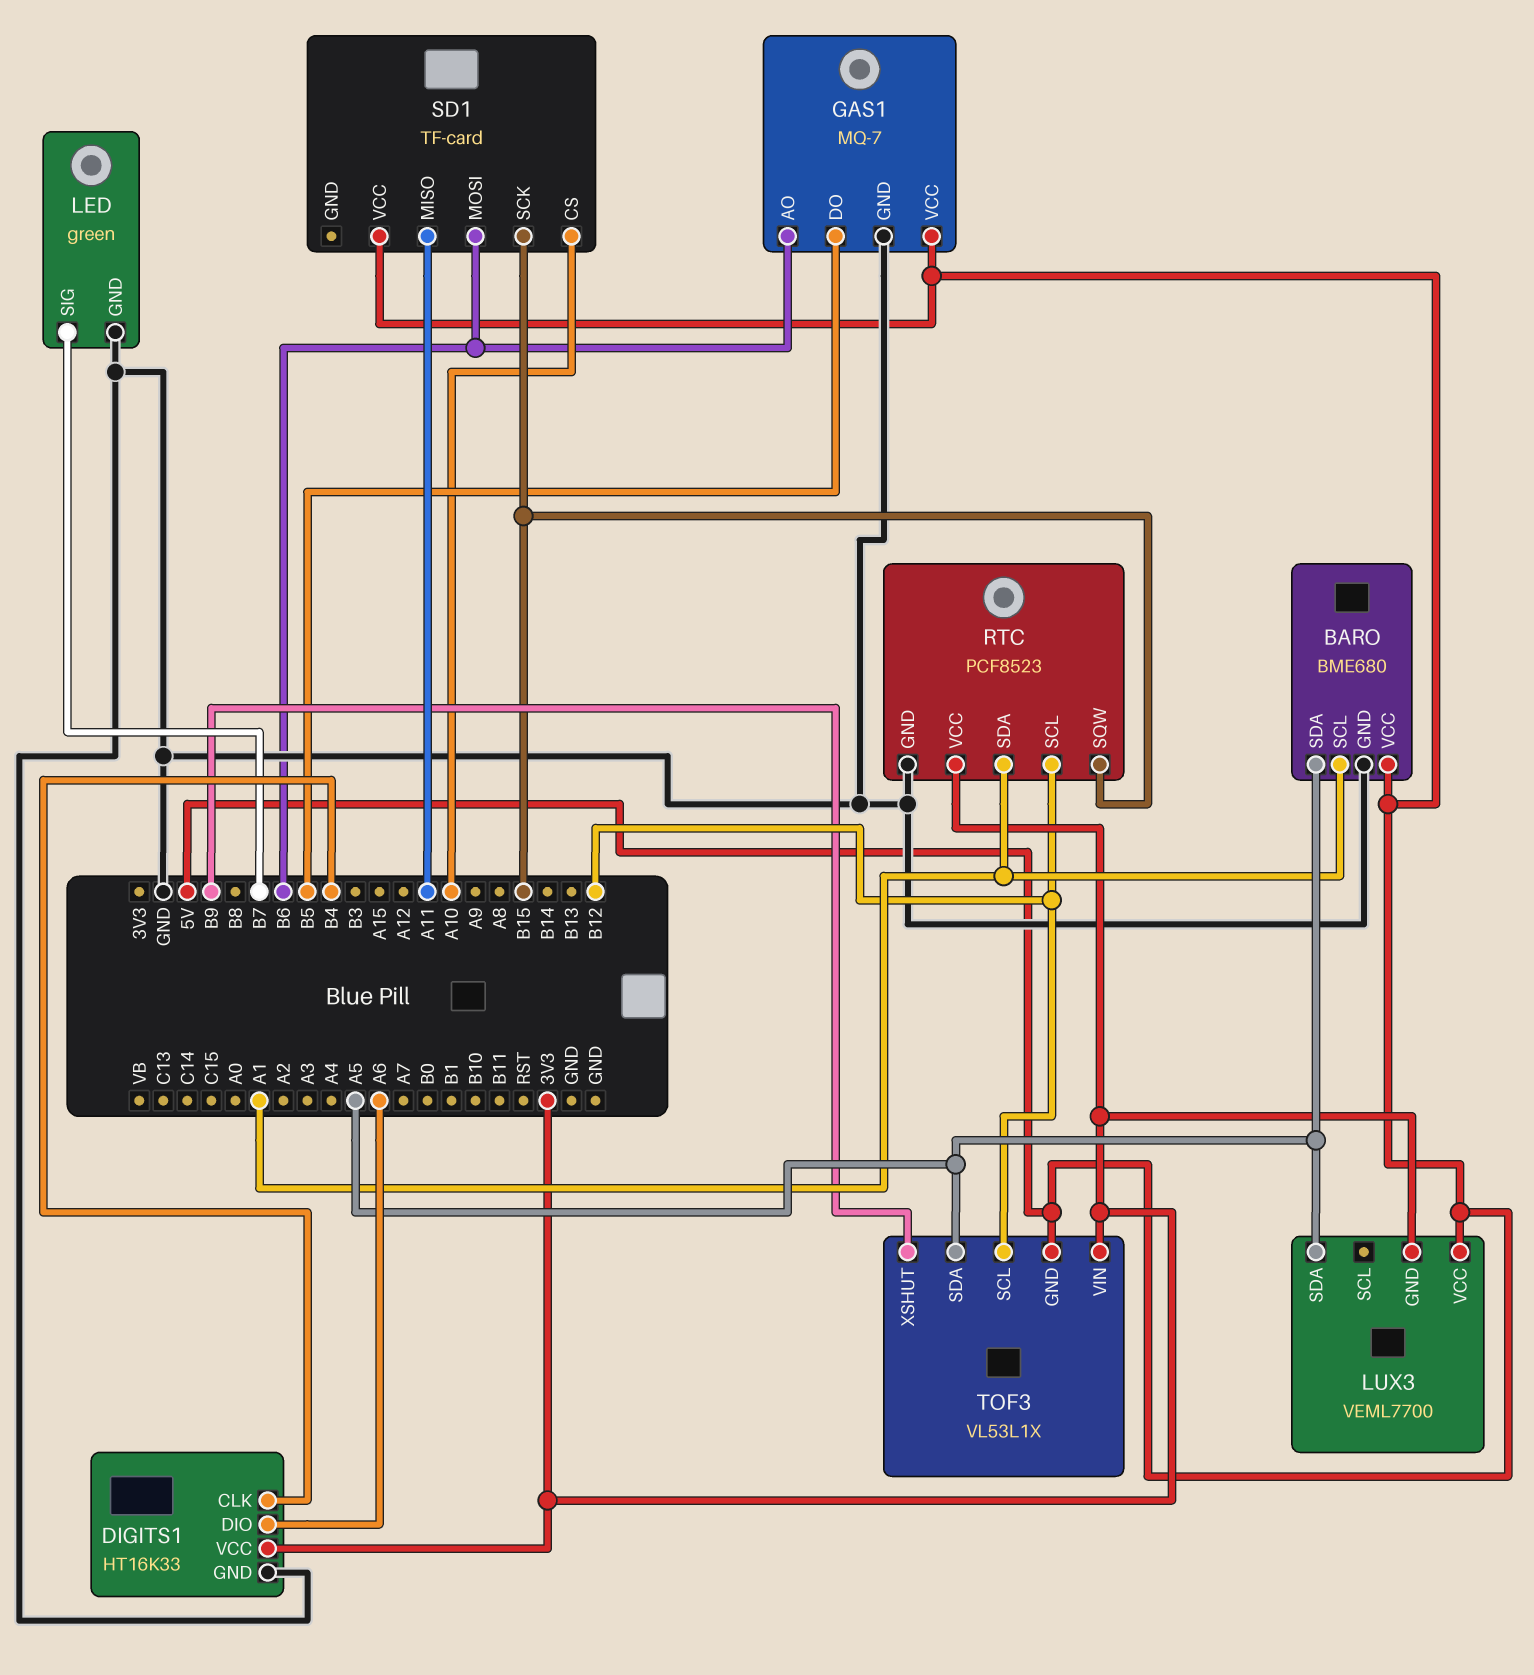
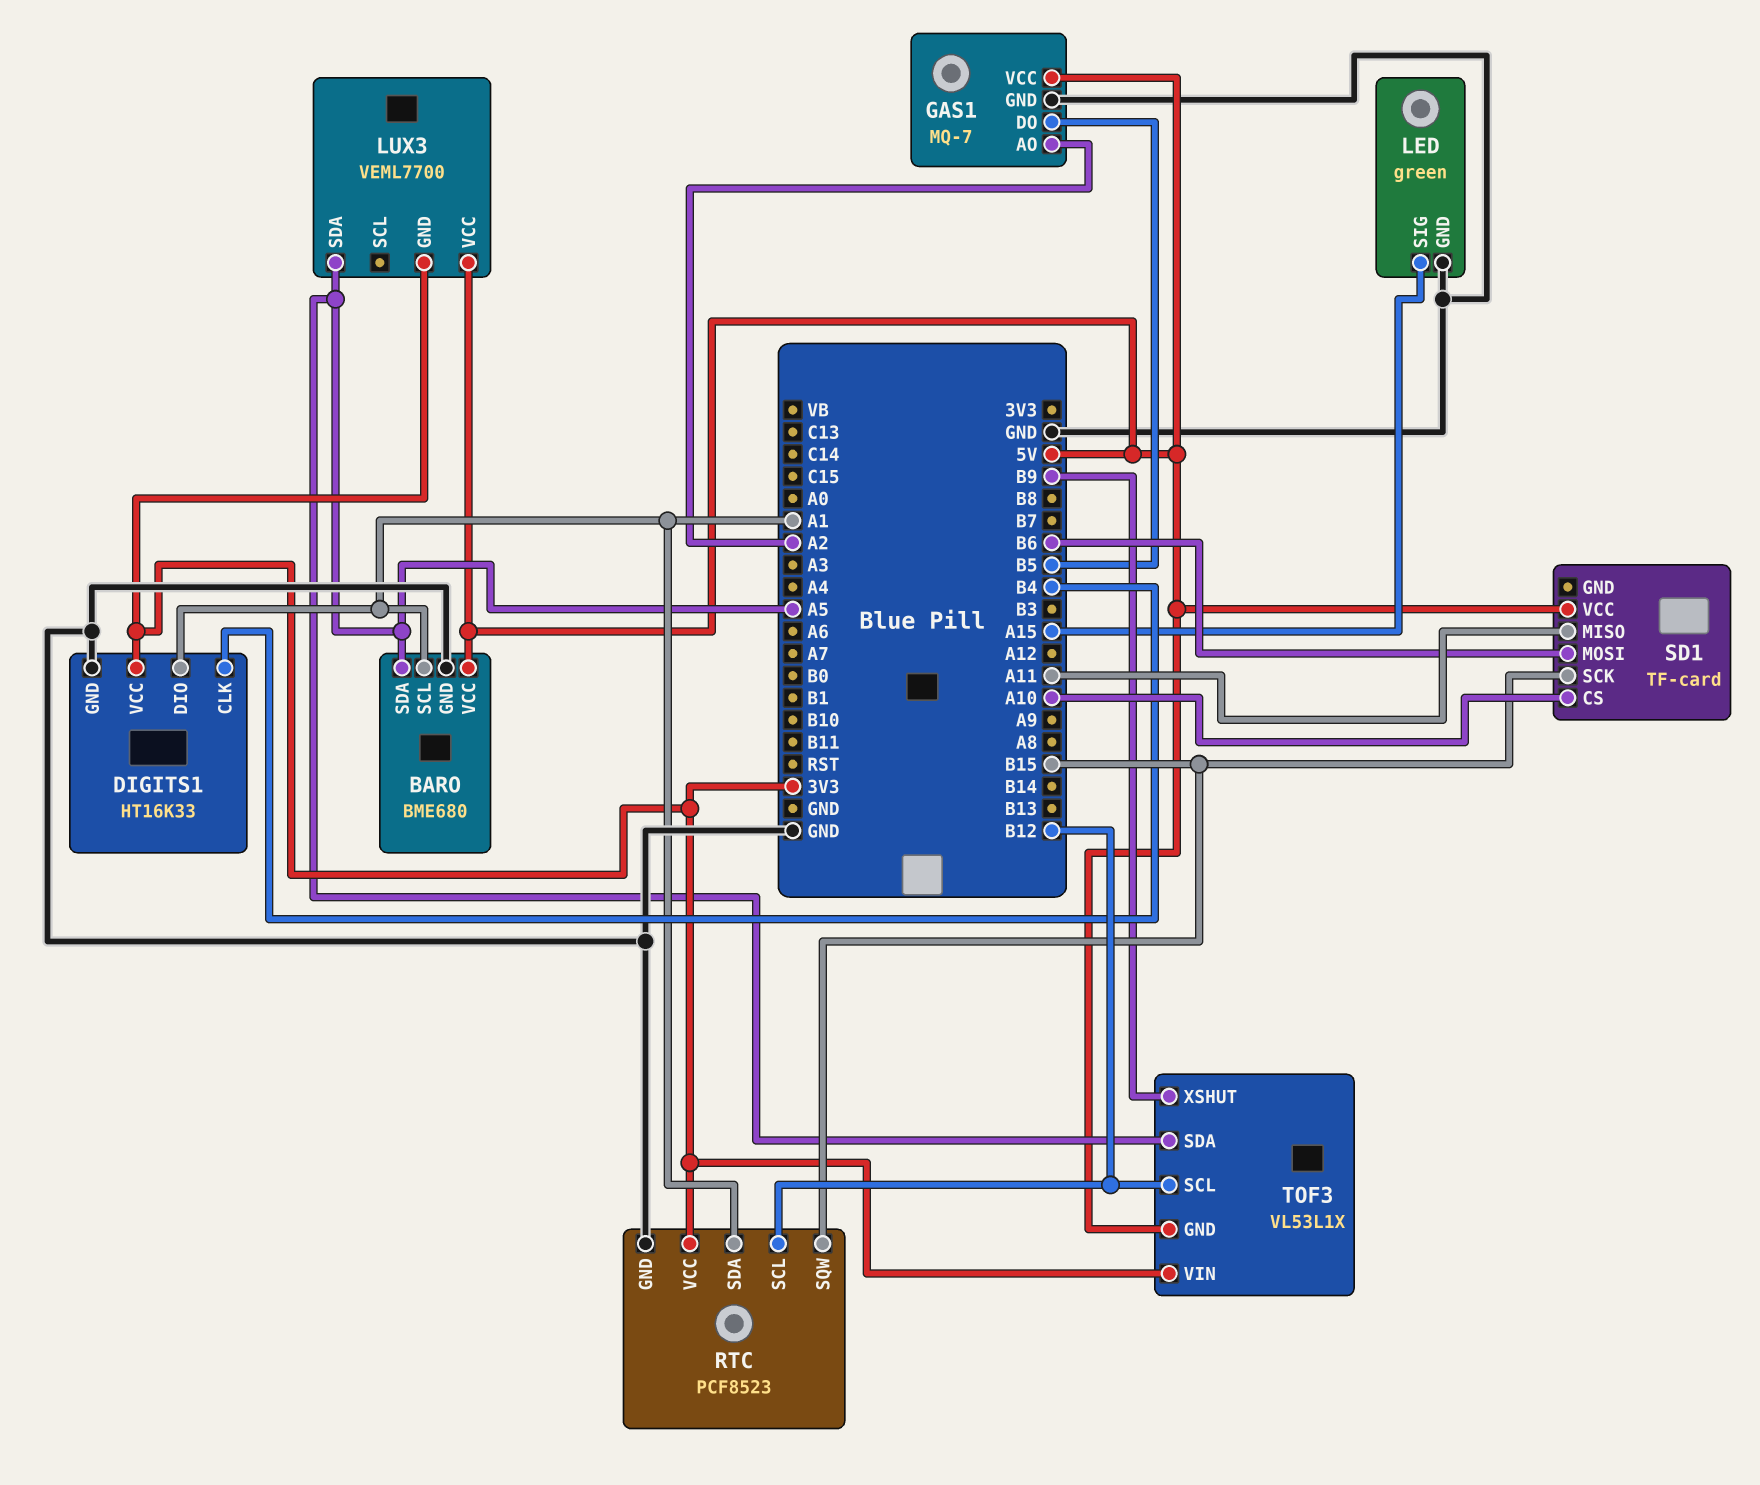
DIGITS1 pin DIO: A6 -> A1
GAS1 pin AO: B6 -> A2
LED pin SIG: B7 -> A15

